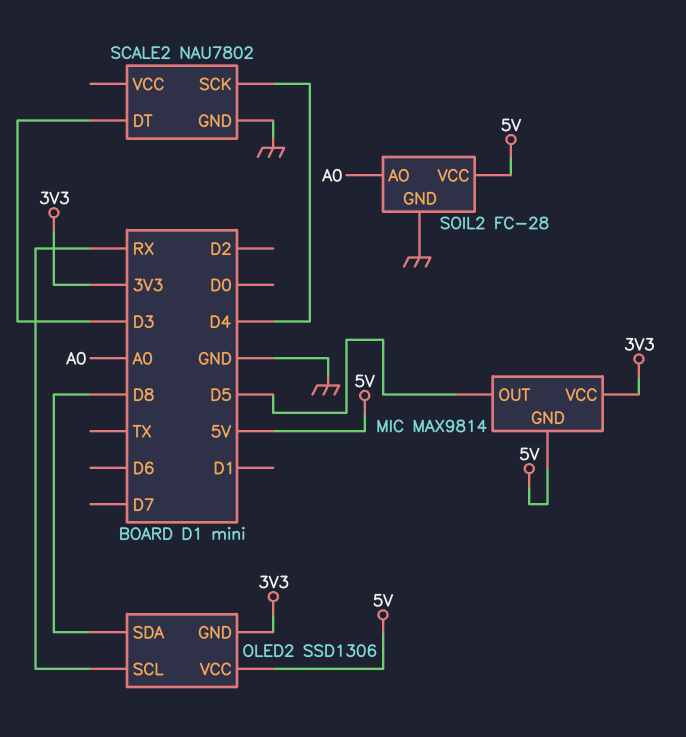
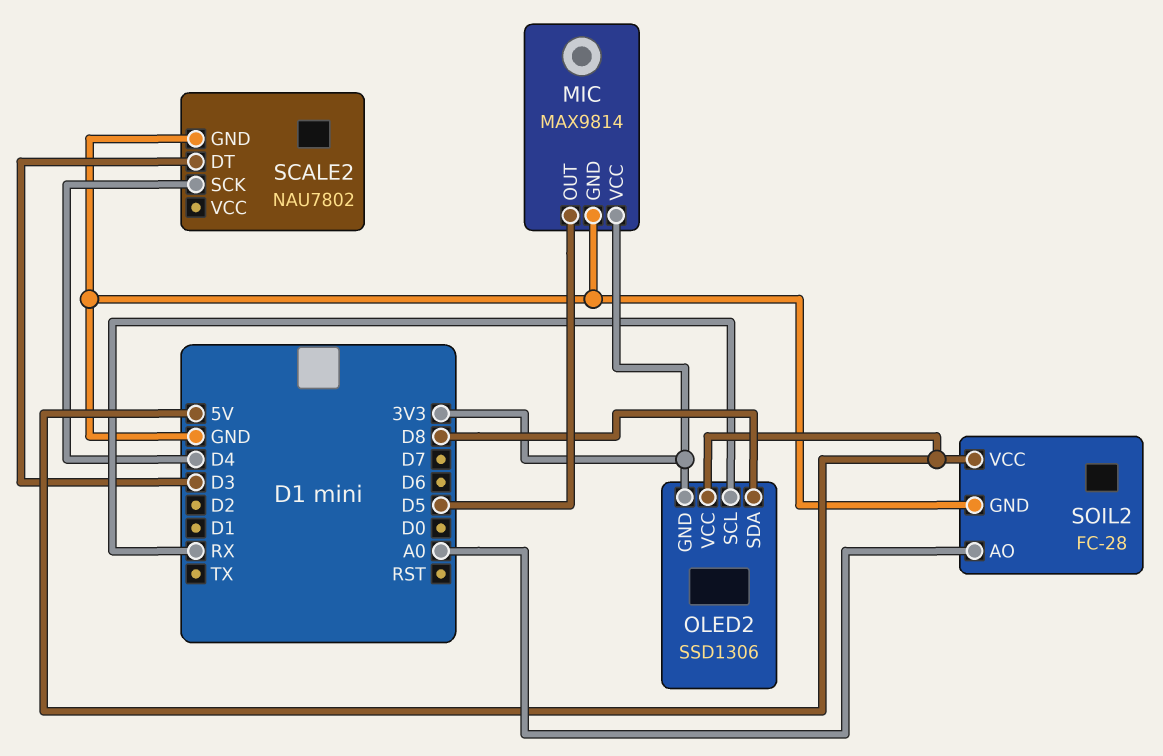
MIC pin GND: 5V -> GND

